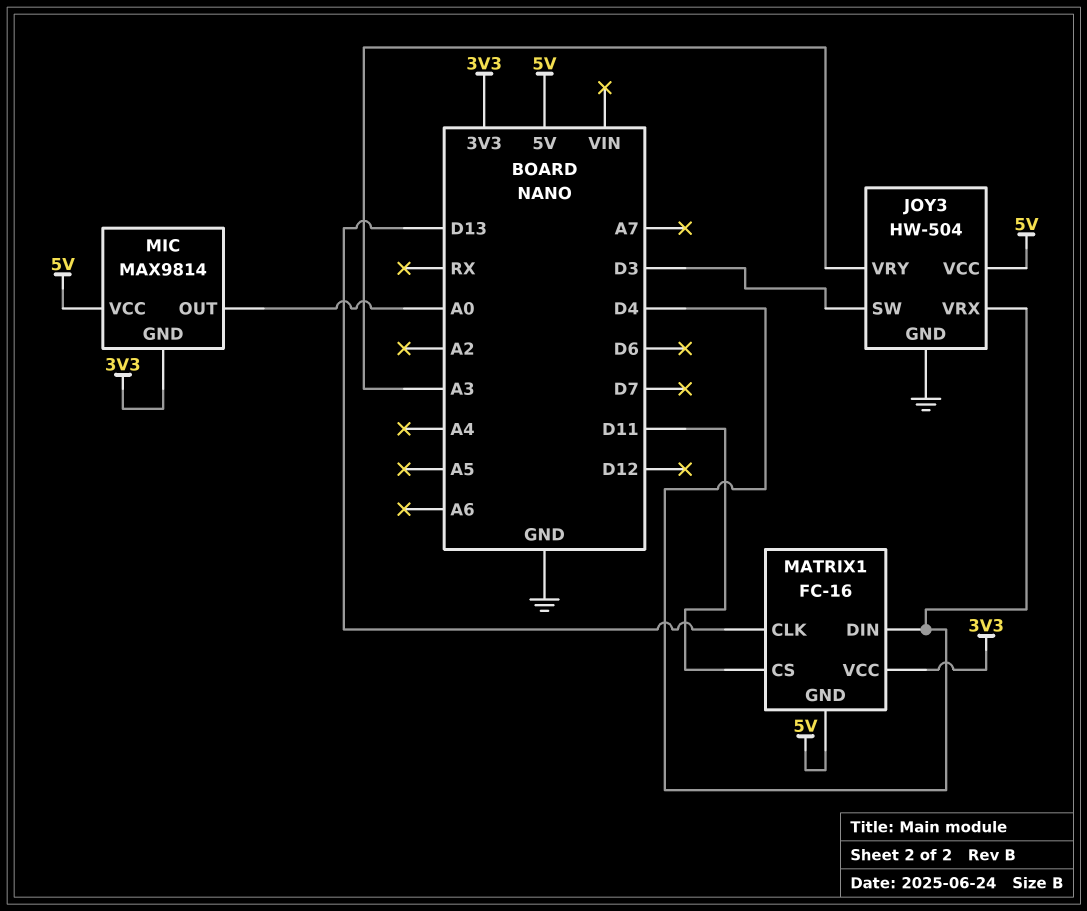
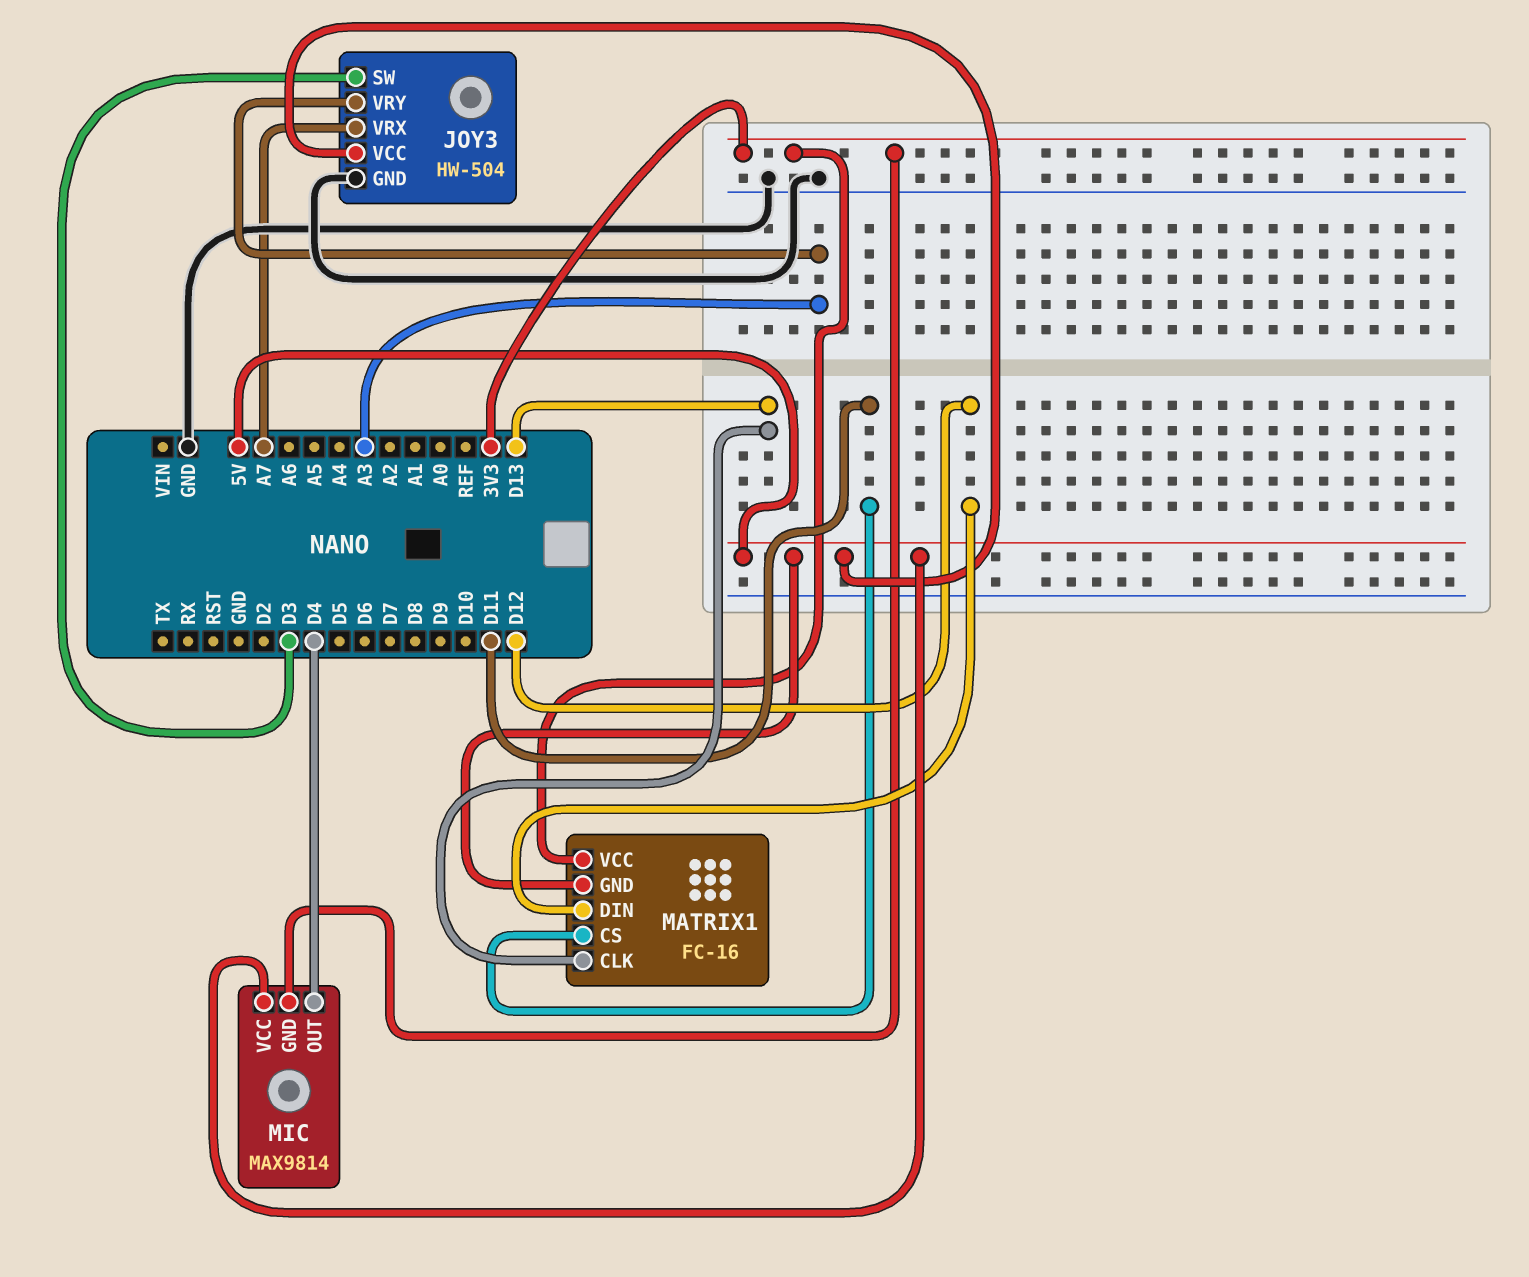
JOY3 pin VRX: D4 -> A7
MATRIX1 pin DIN: D4 -> D12
MIC pin OUT: A0 -> D4

